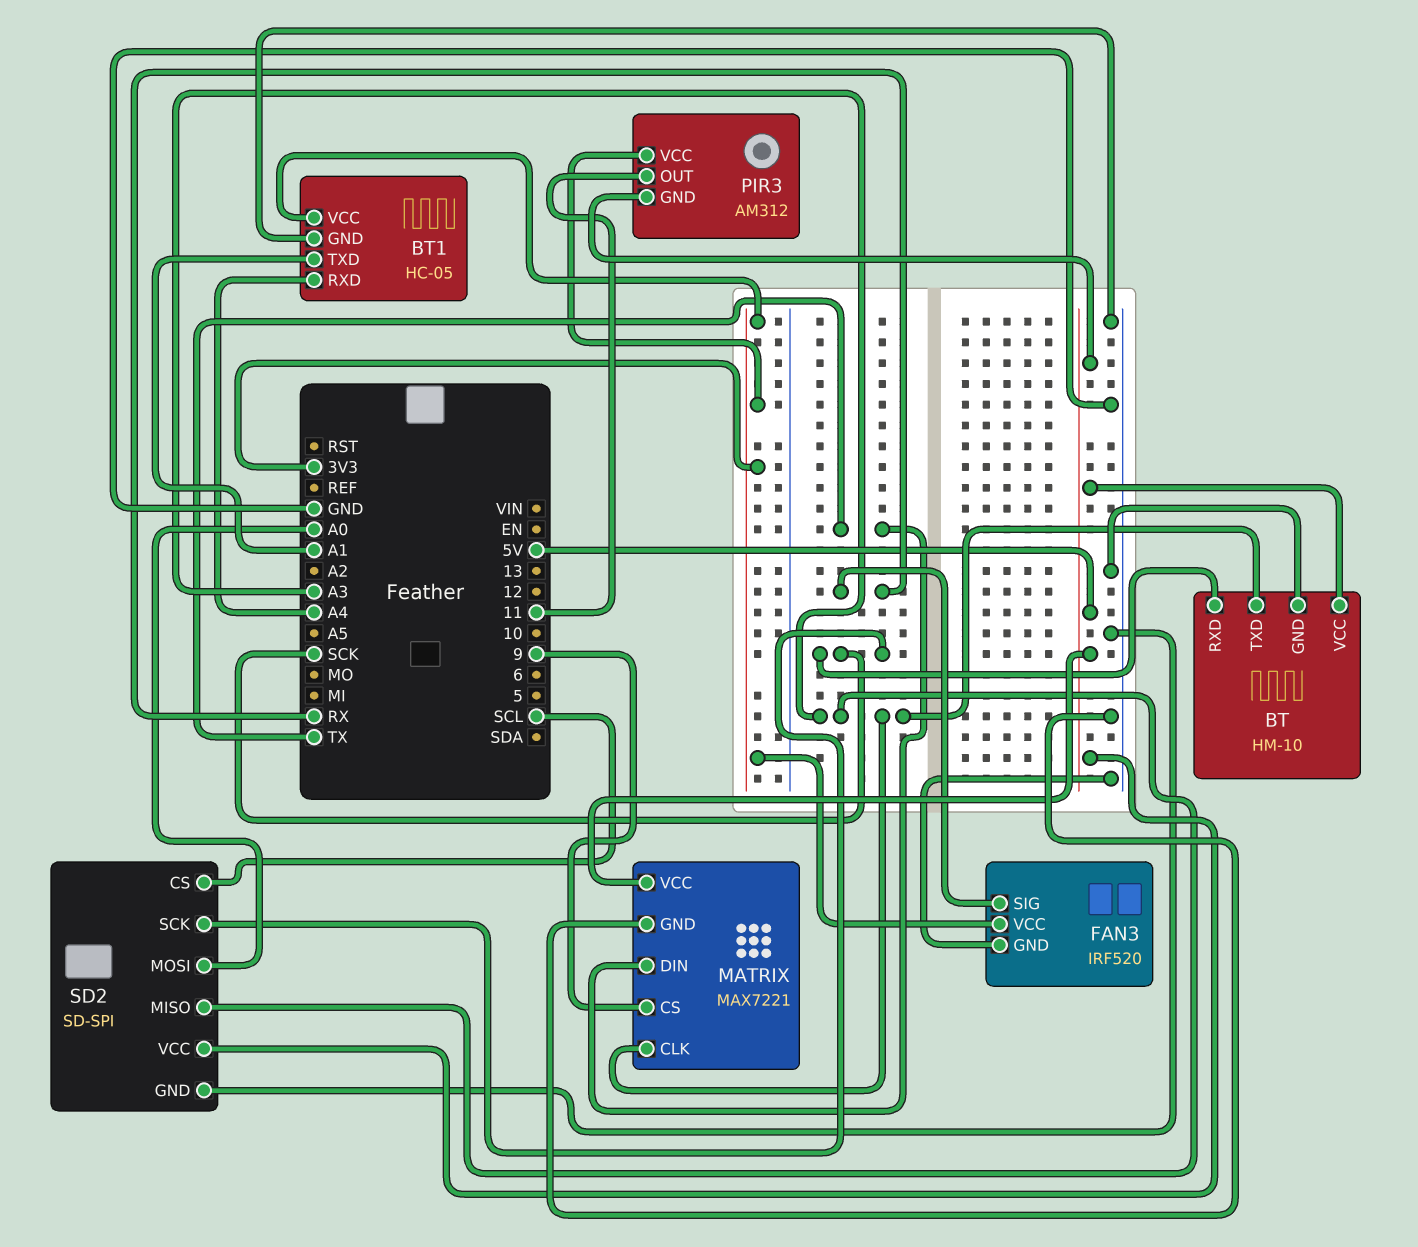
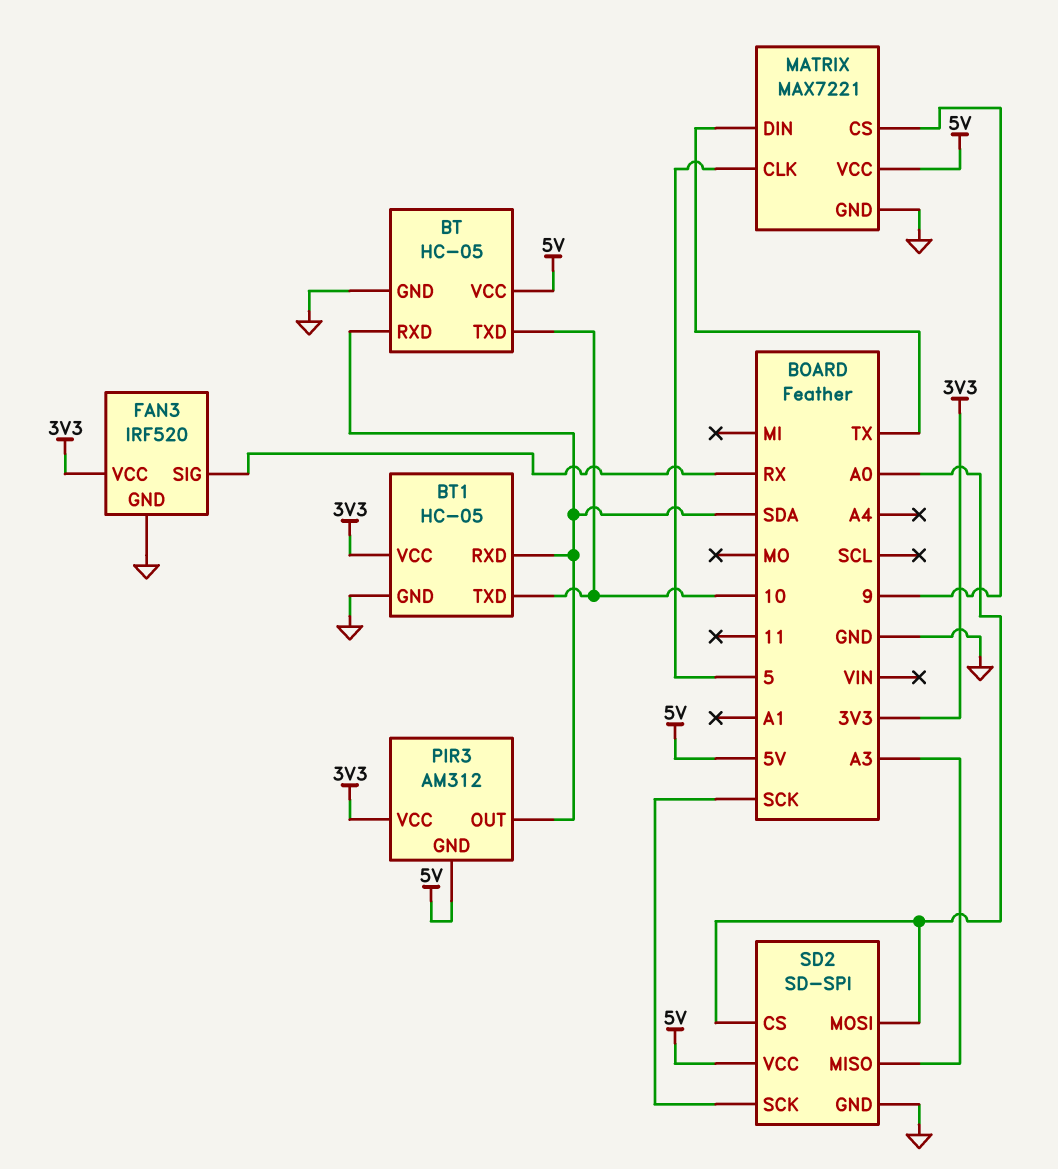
BT: HM-10 -> HC-05
BT pin RXD: SCK -> SDA
BT pin TXD: A3 -> 10
BT1 pin RXD: A4 -> SDA
BT1 pin TXD: A1 -> 10
MATRIX pin CLK: A3 -> 5
PIR3 pin OUT: 11 -> SDA
SD2 pin CS: SCL -> A0

